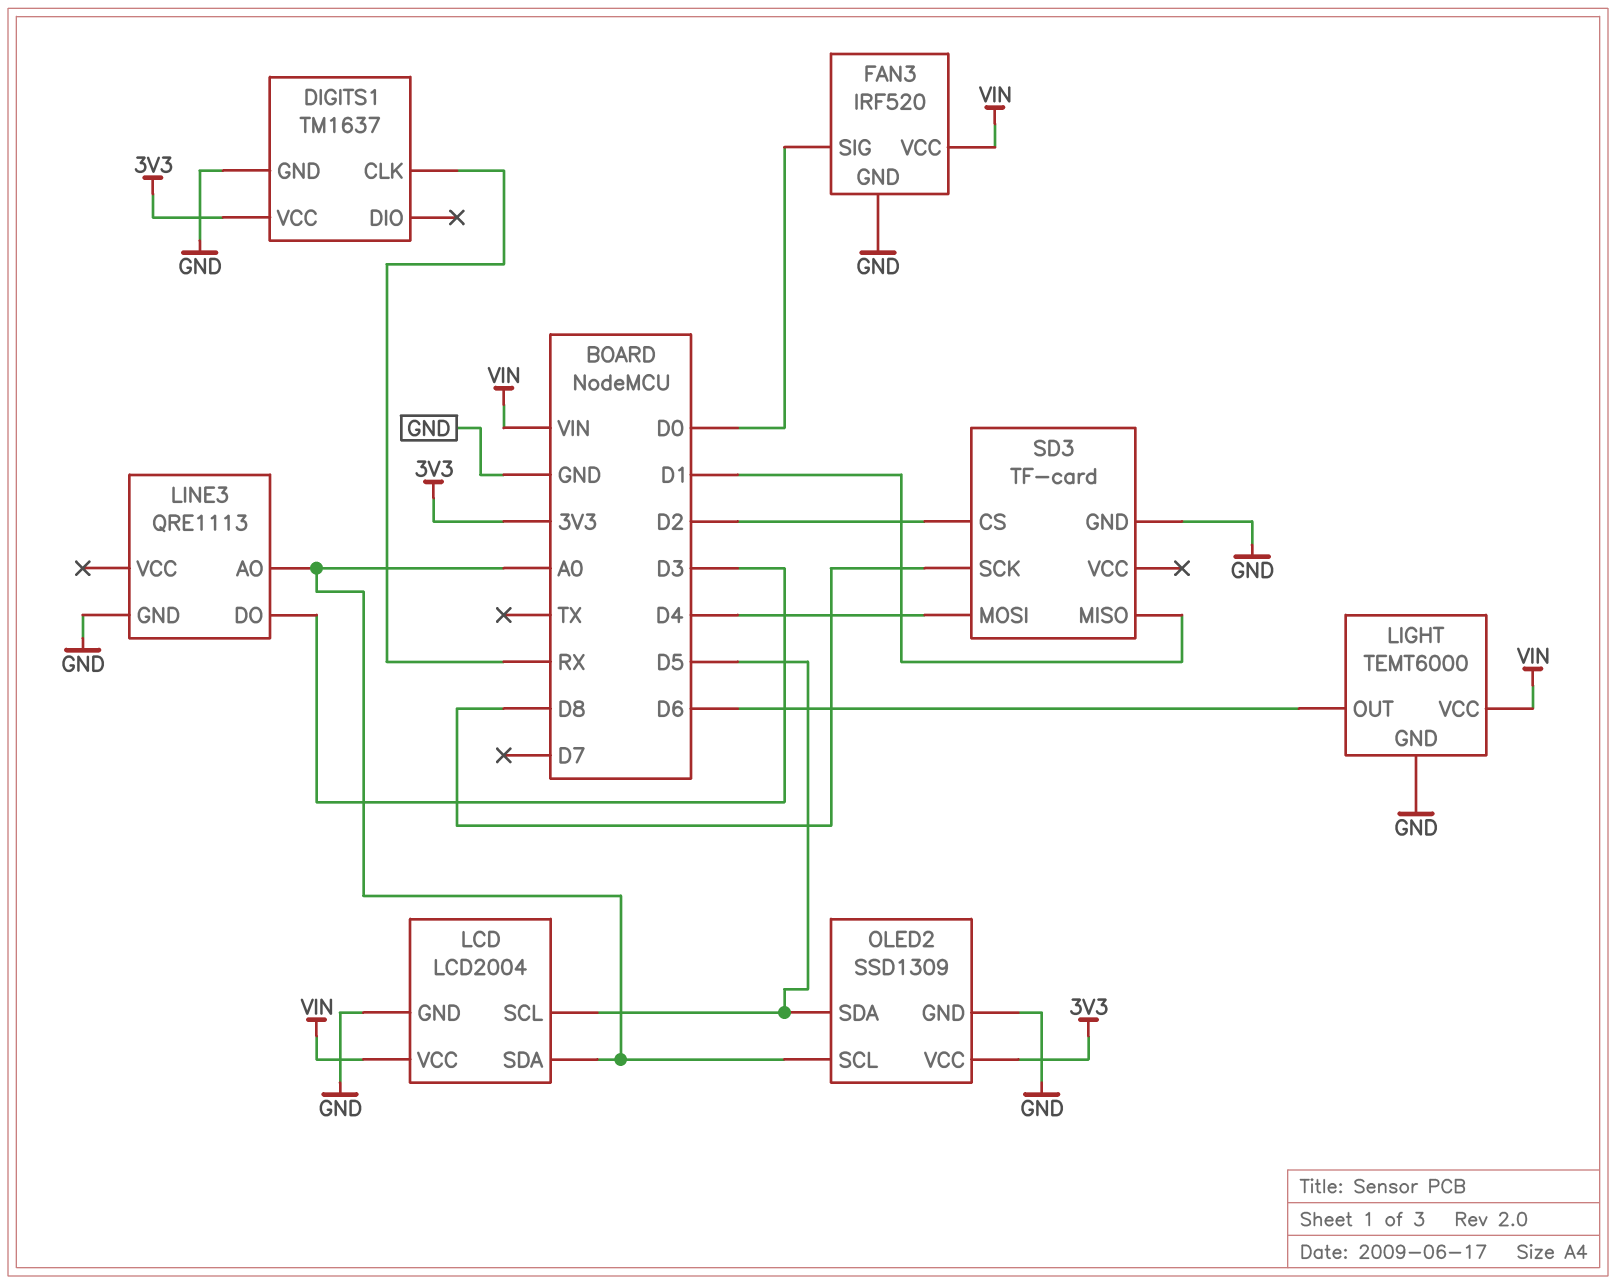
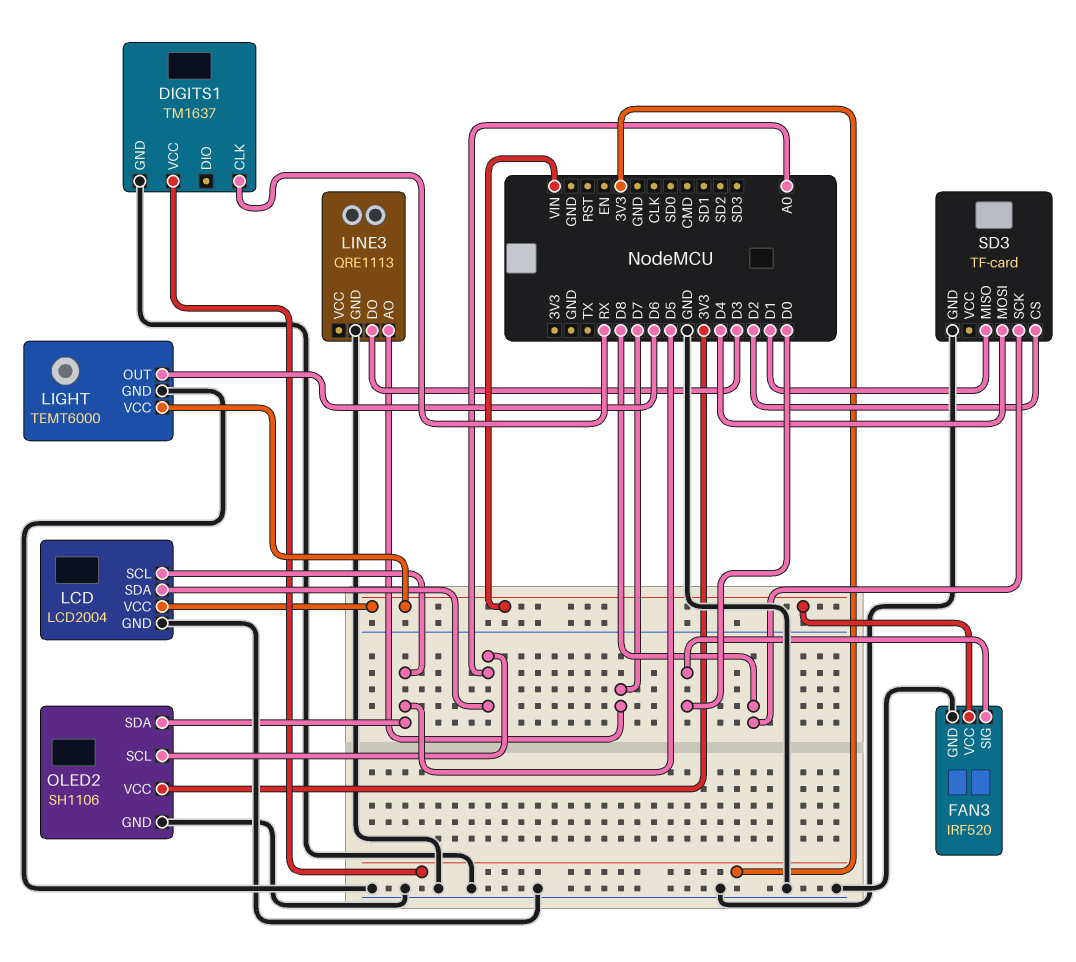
LINE3 pin AO: A0 -> D7
OLED2: SSD1309 -> SH1106

